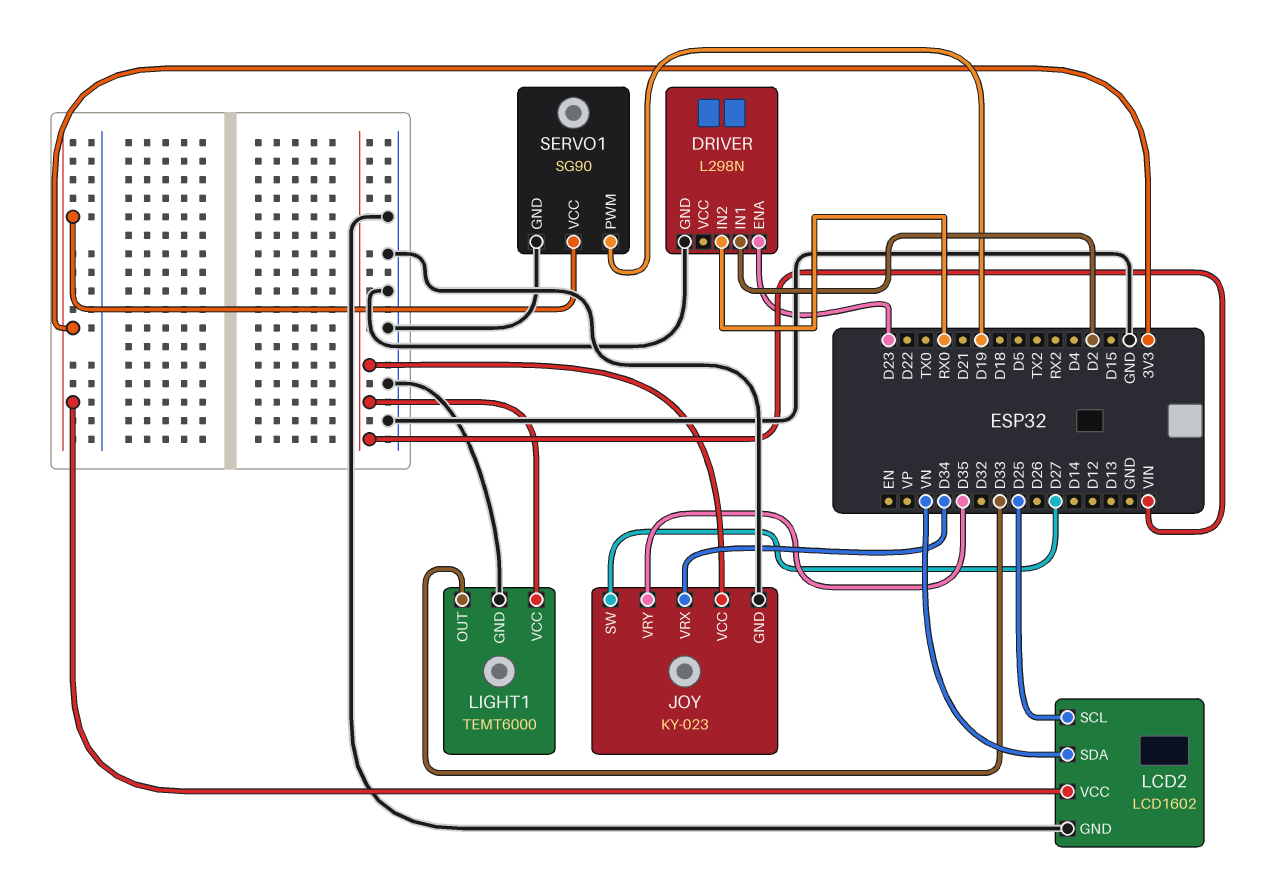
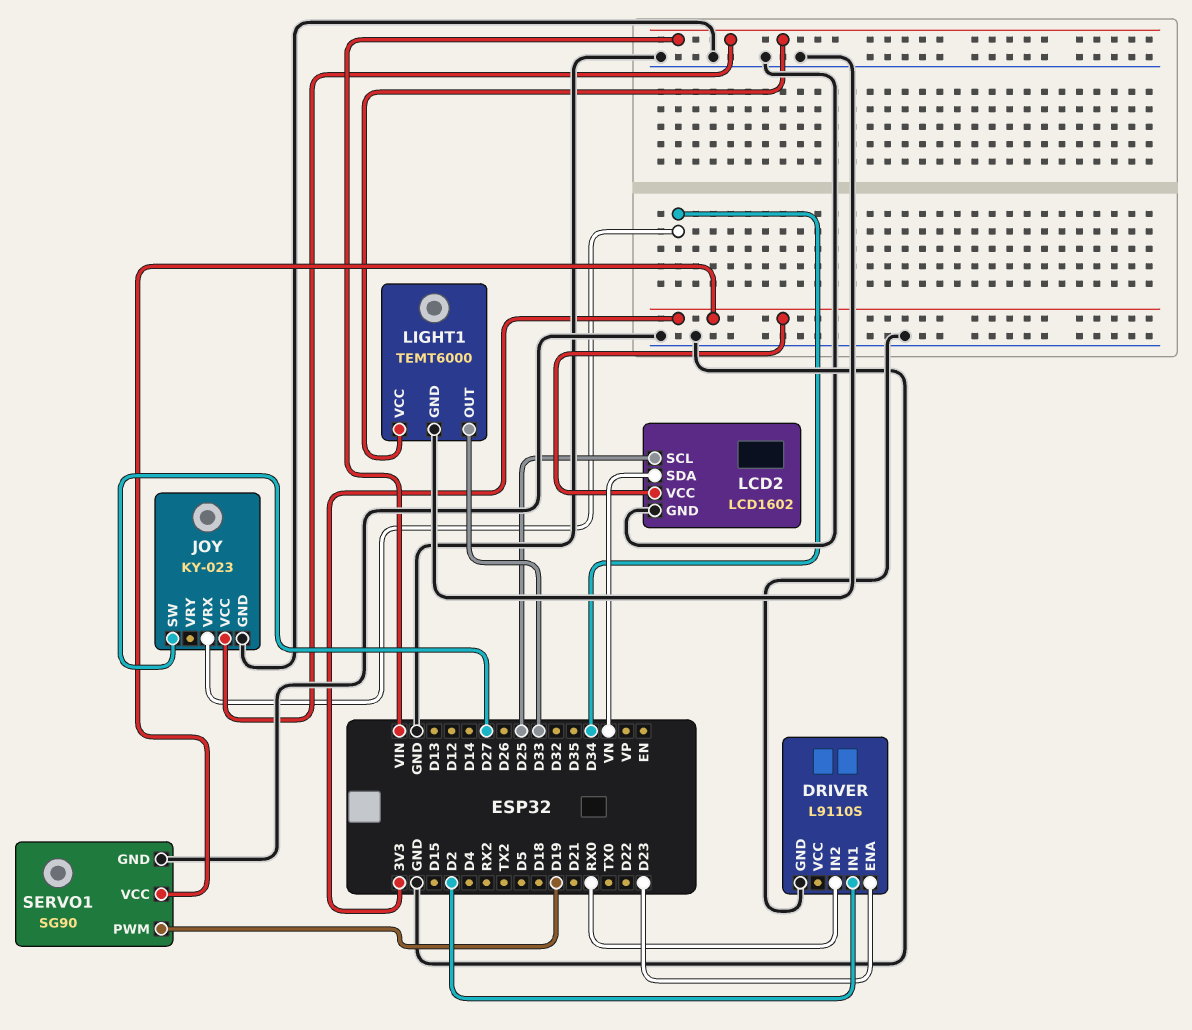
DRIVER: L298N -> L9110S
JOY pin VRY: D35 -> none

